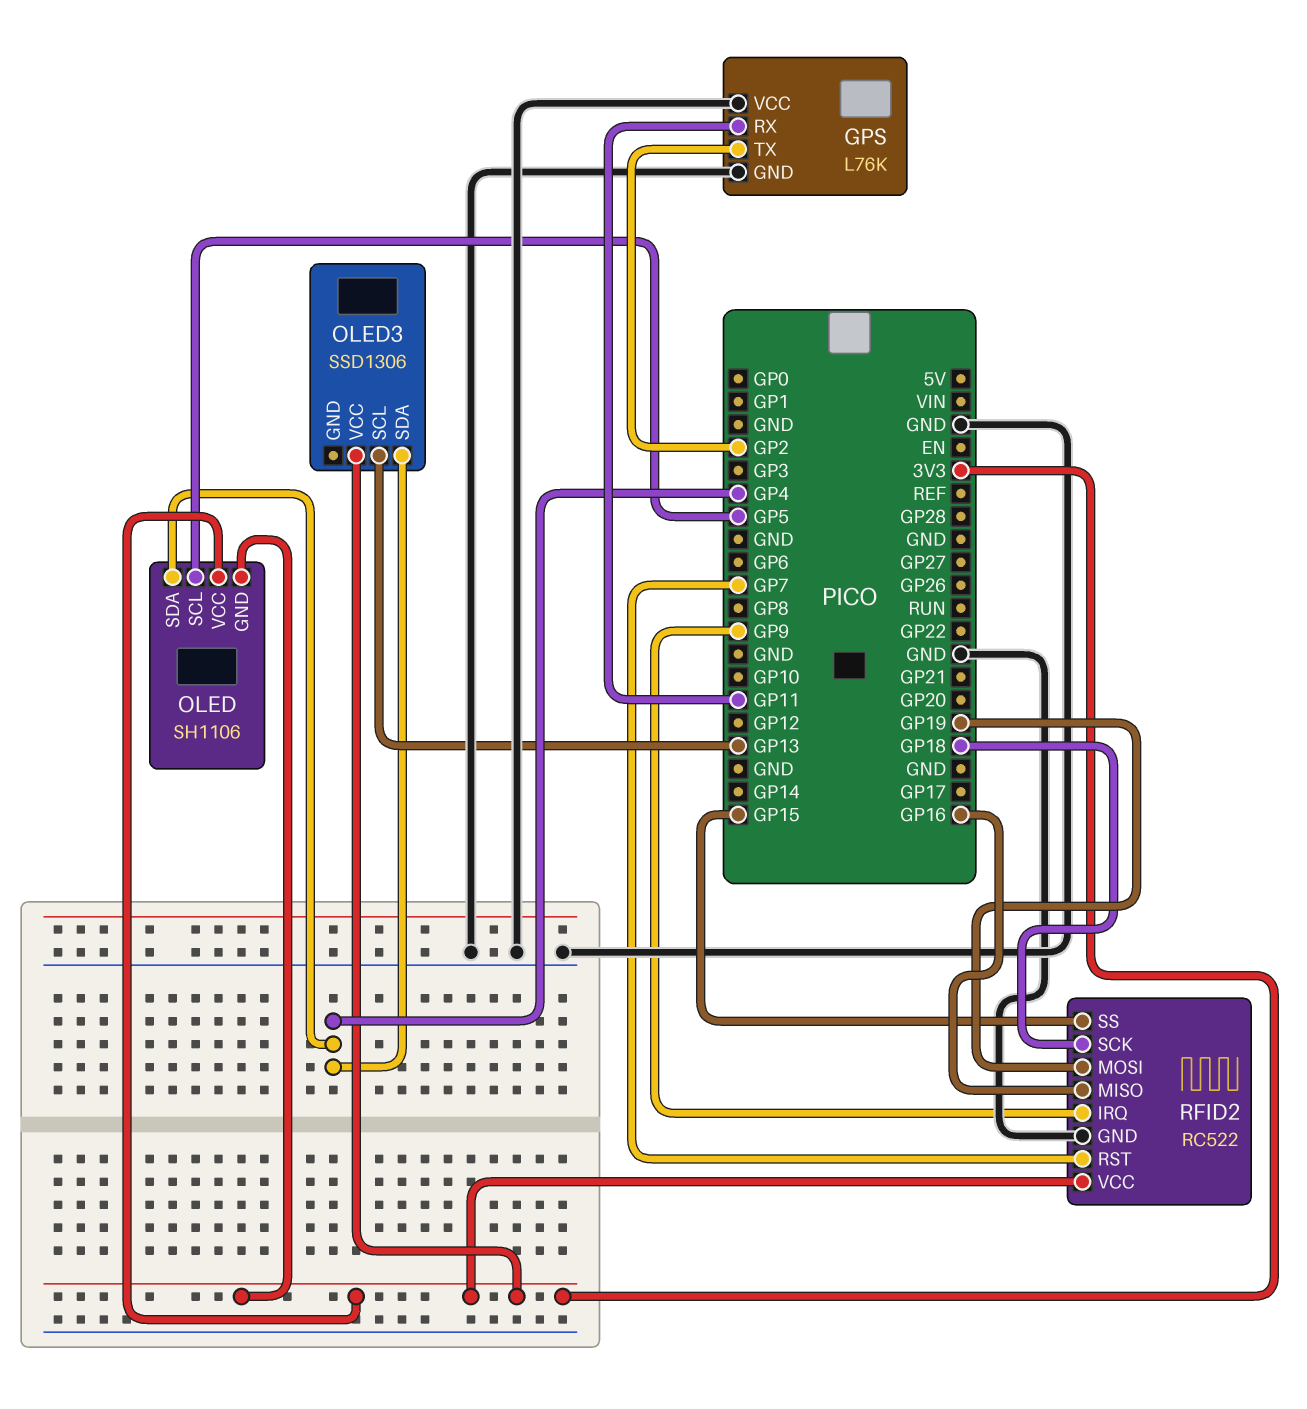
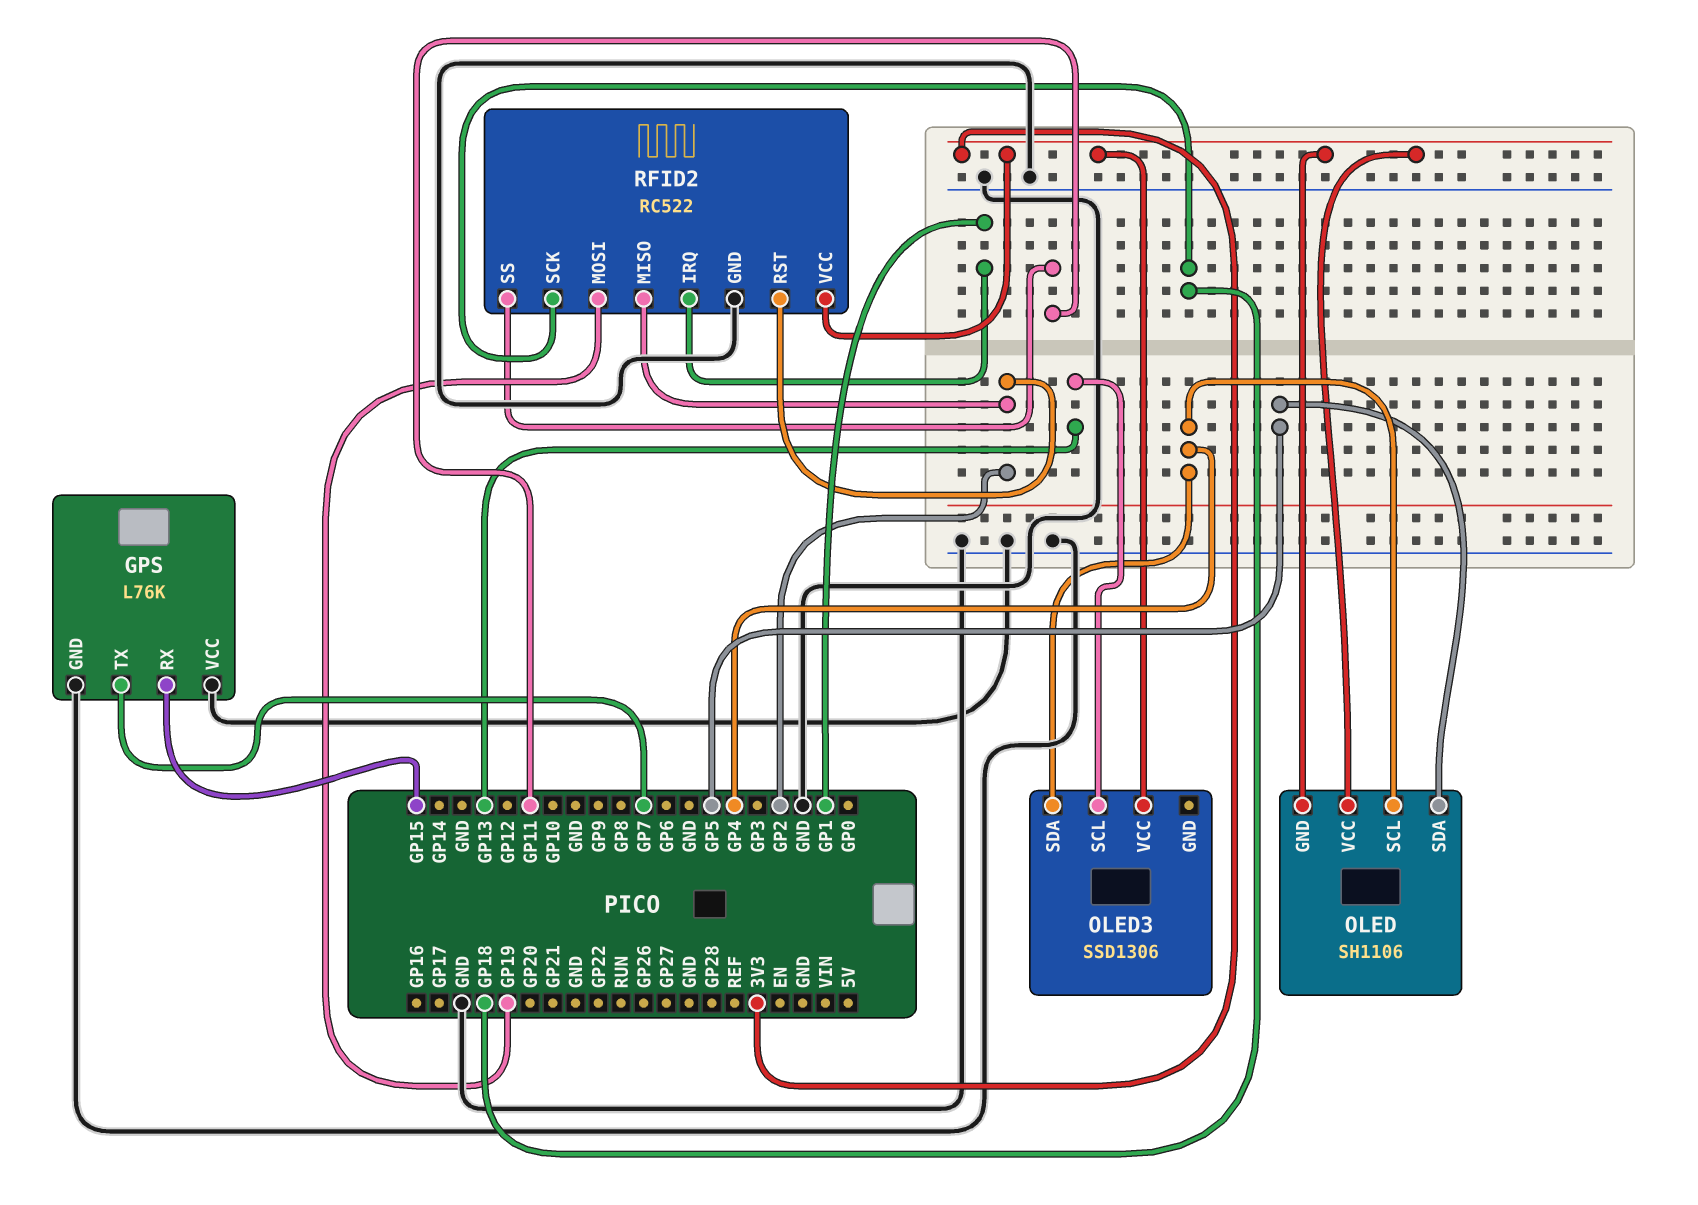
GPS pin RX: GP11 -> GP15
GPS pin TX: GP2 -> GP7
OLED pin SCL: GP5 -> GP4
OLED pin SDA: GP4 -> GP5
RFID2 pin IRQ: GP9 -> GP1
RFID2 pin MISO: GP16 -> GP2
RFID2 pin RST: GP7 -> GP2
RFID2 pin SS: GP15 -> GP11

